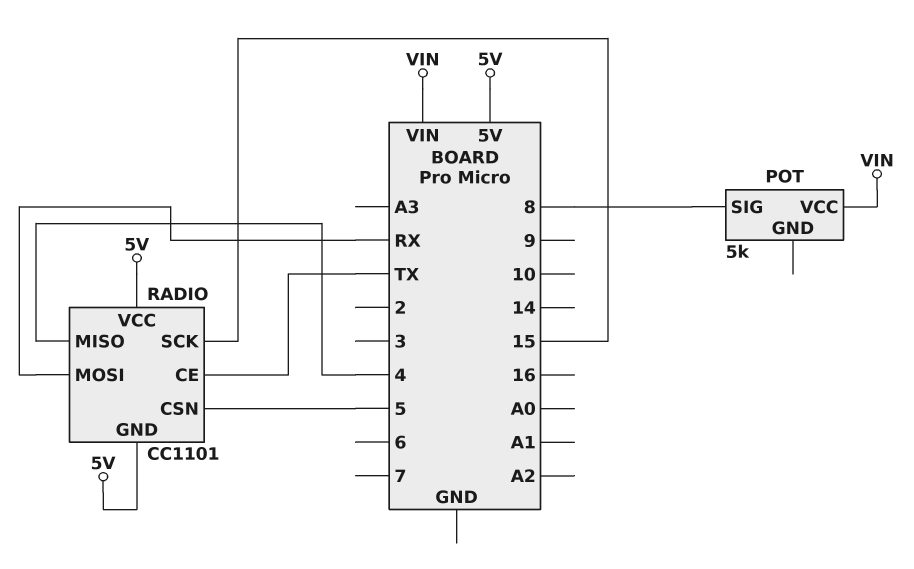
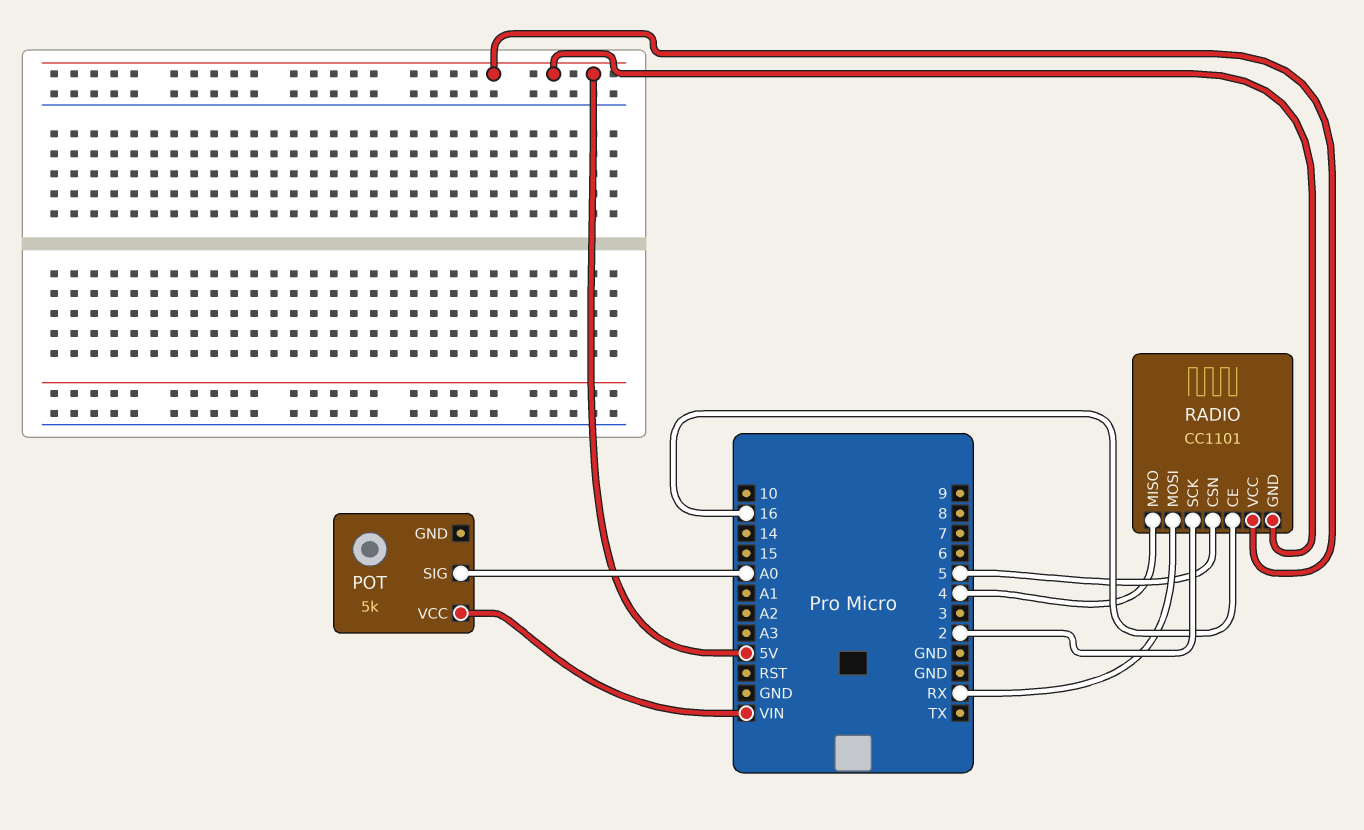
POT pin SIG: 8 -> A0
RADIO pin CE: TX -> 16
RADIO pin SCK: 15 -> 2

